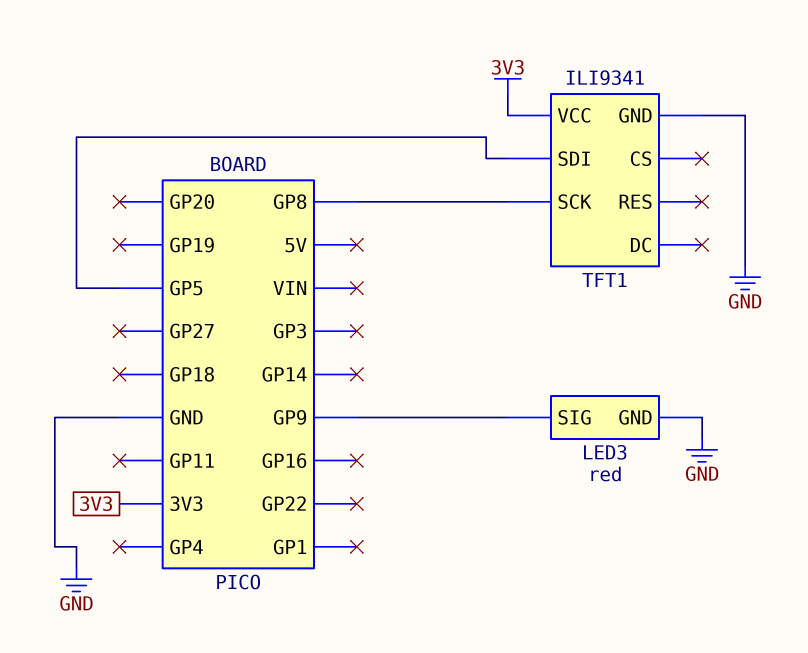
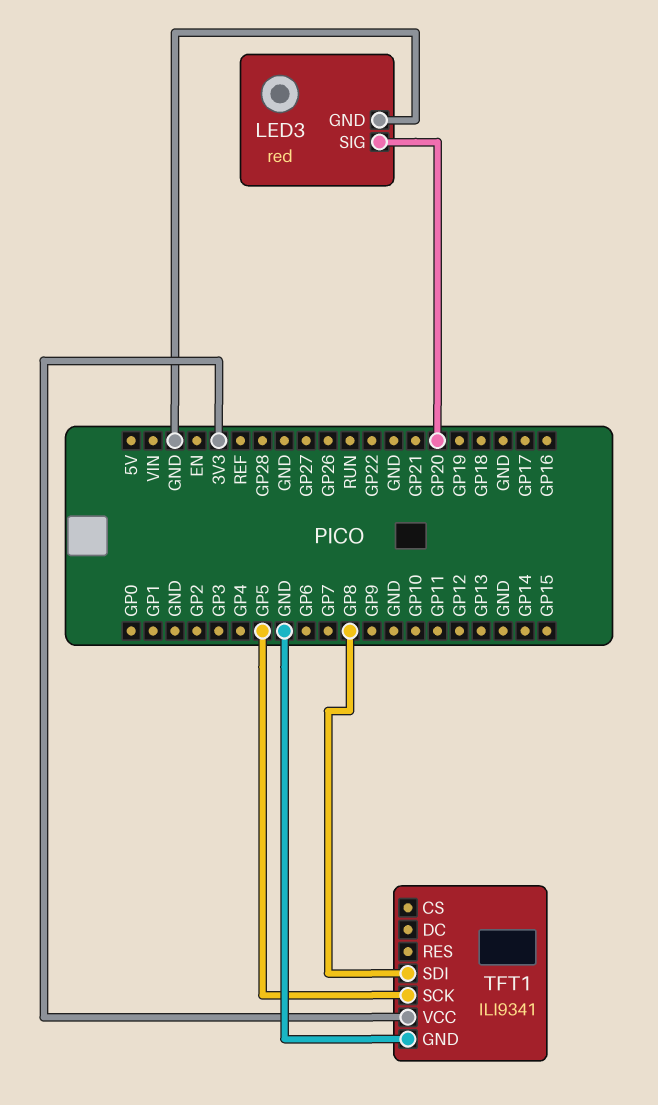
LED3 pin SIG: GP9 -> GP20
TFT1 pin SCK: GP8 -> GP5
TFT1 pin SDI: GP5 -> GP8

